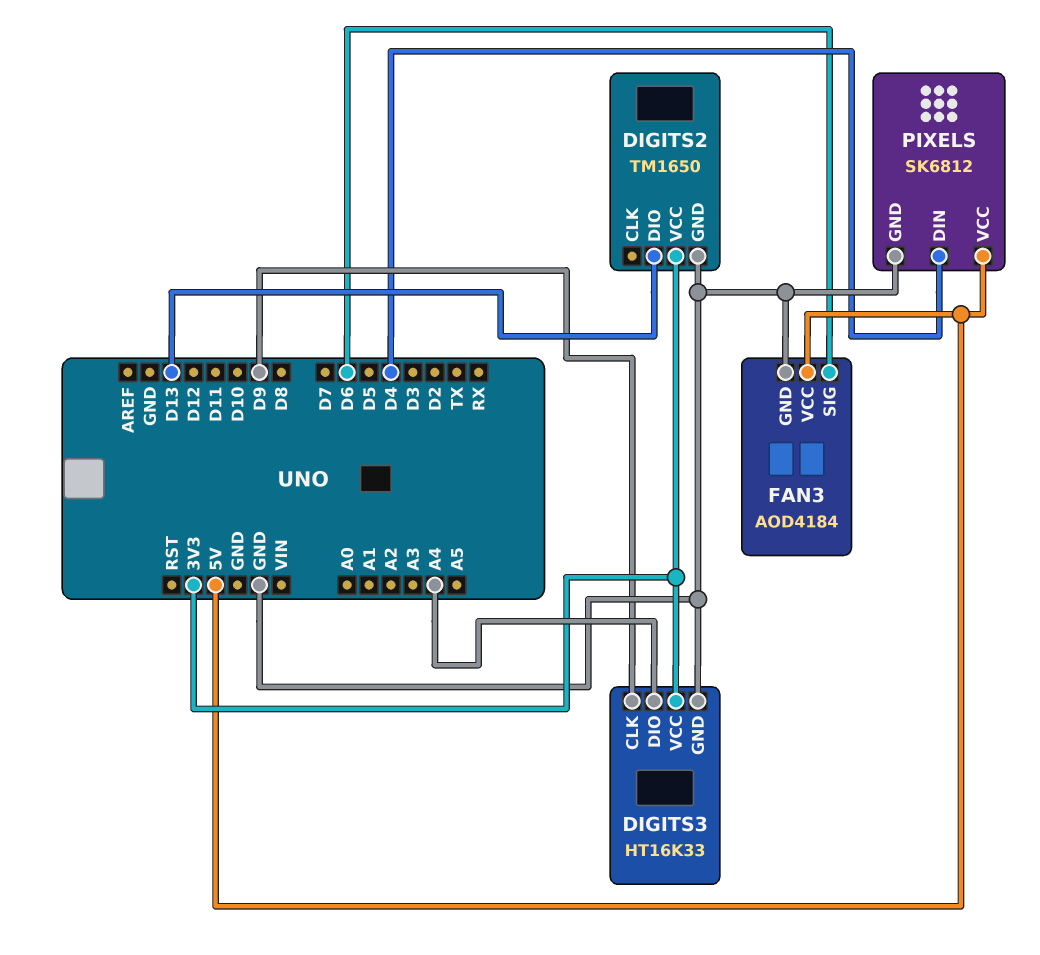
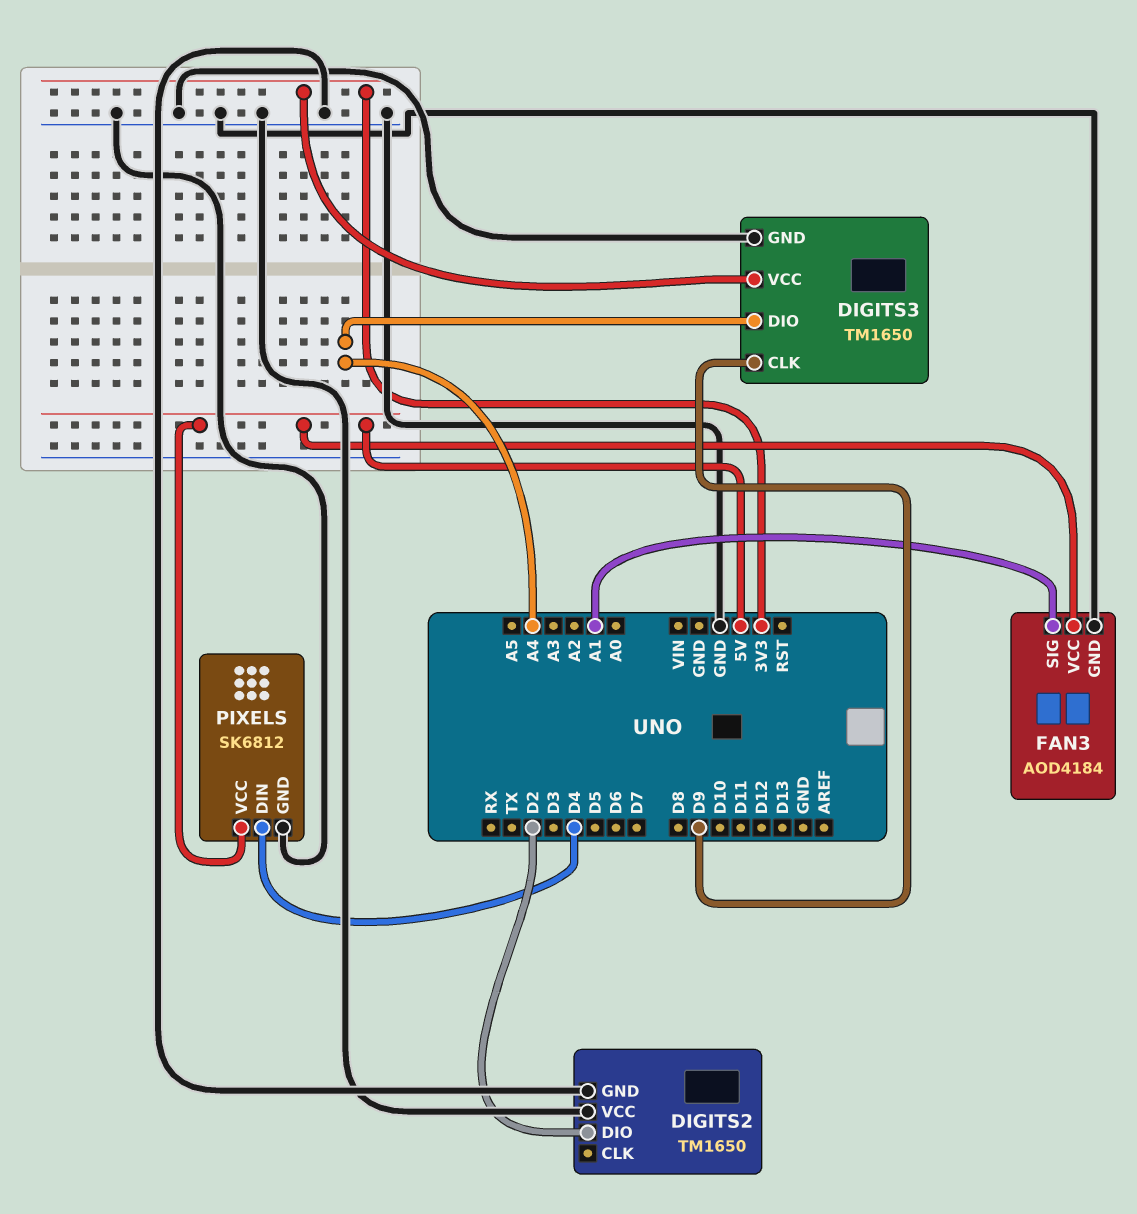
DIGITS2 pin DIO: D13 -> D2
DIGITS2 pin VCC: 3V3 -> GND
DIGITS3: HT16K33 -> TM1650
FAN3 pin SIG: D6 -> A1

